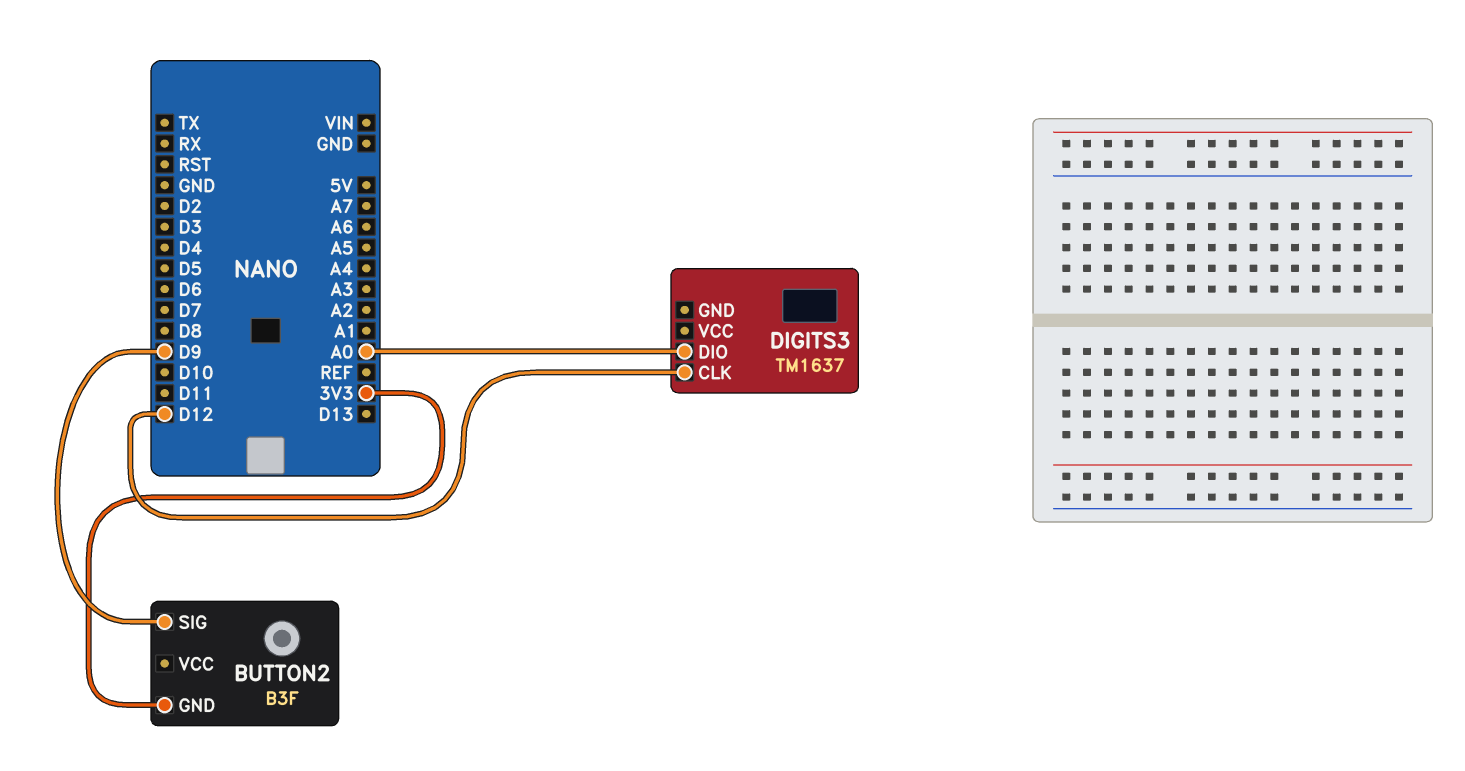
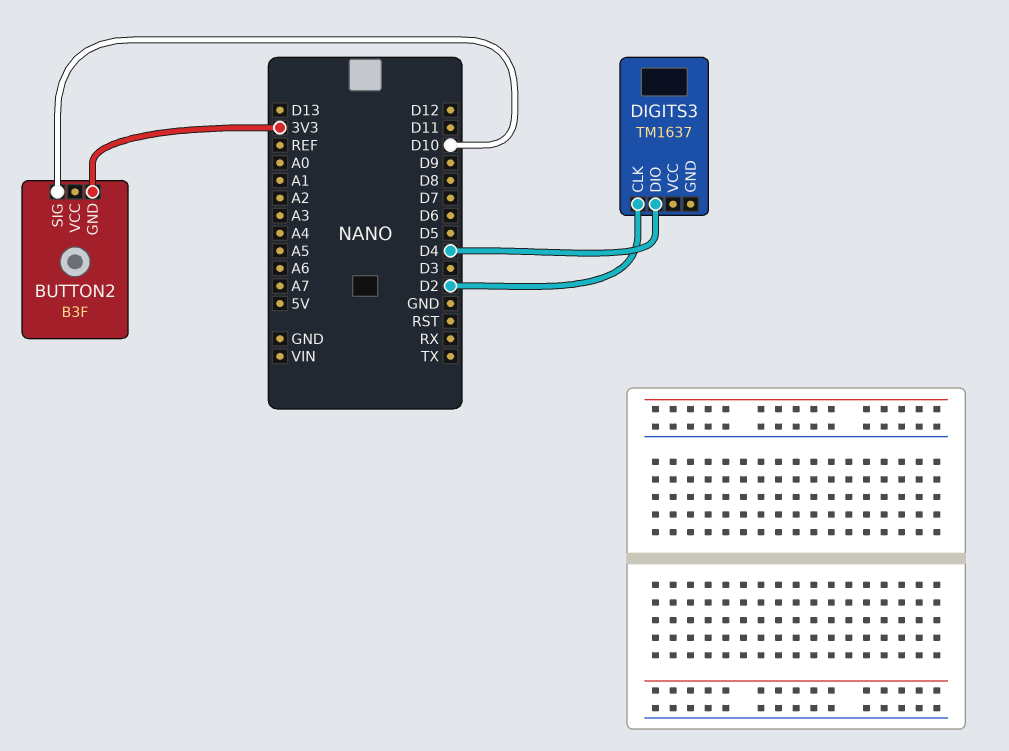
BUTTON2 pin SIG: D9 -> D10
DIGITS3 pin CLK: D12 -> D2
DIGITS3 pin DIO: A0 -> D4

